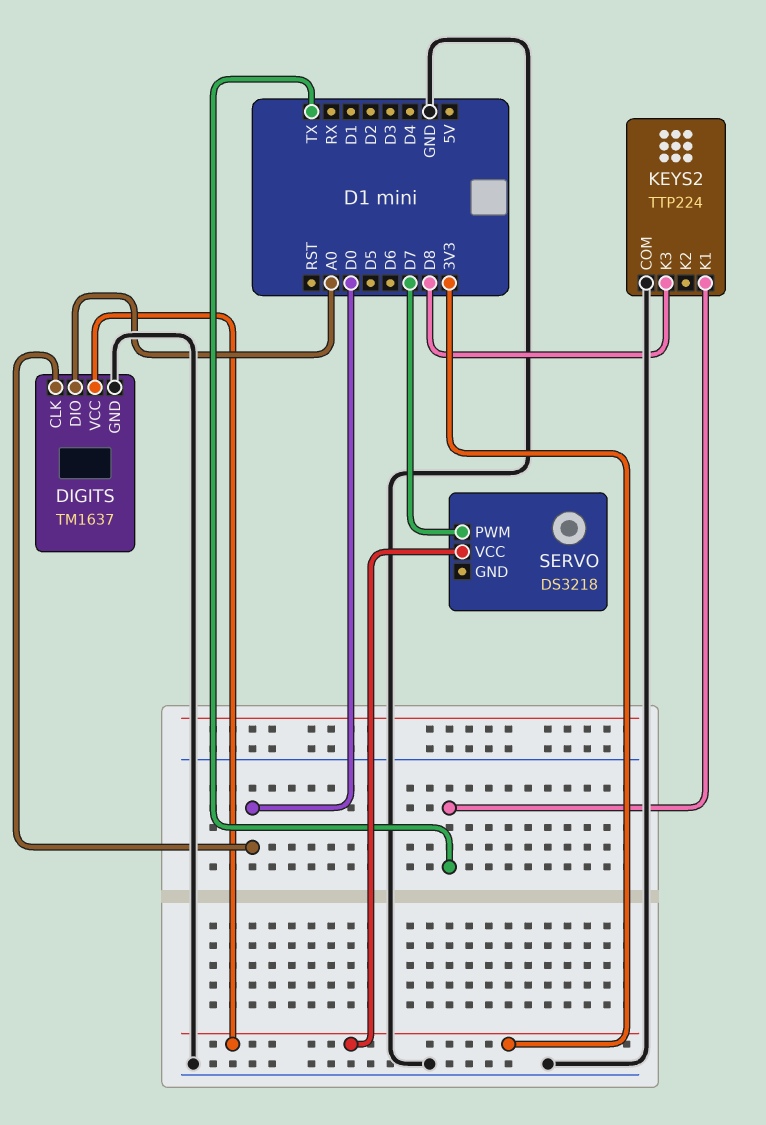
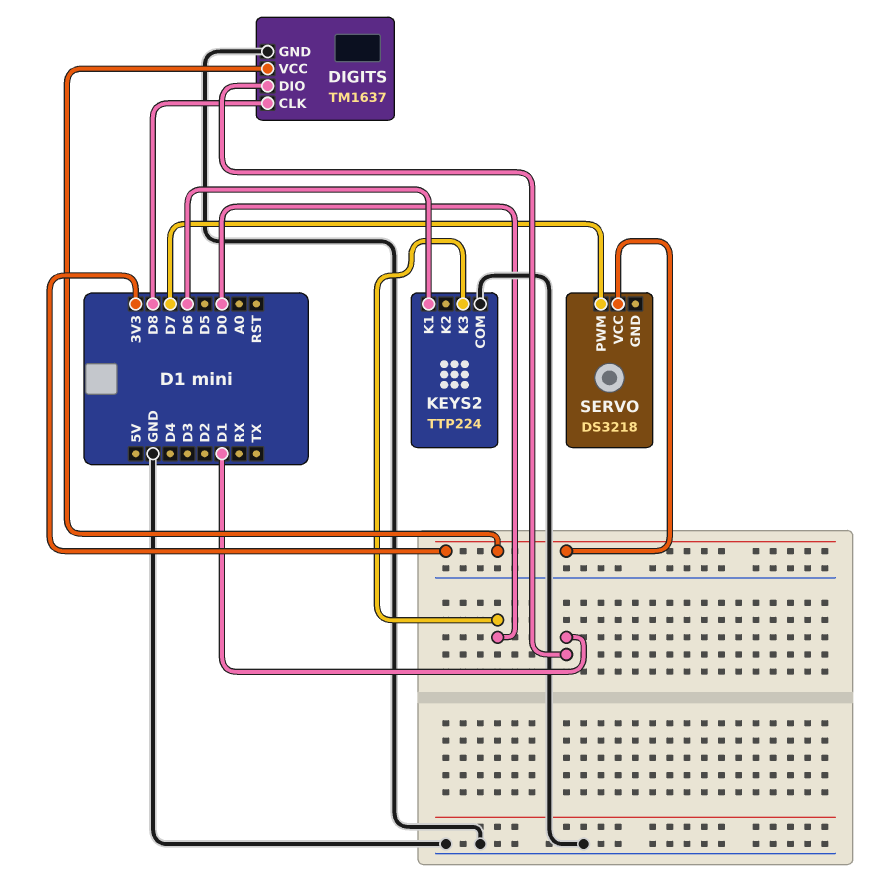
DIGITS pin CLK: D0 -> D8
DIGITS pin DIO: A0 -> D1
KEYS2 pin K1: TX -> D6
KEYS2 pin K3: D8 -> D0

